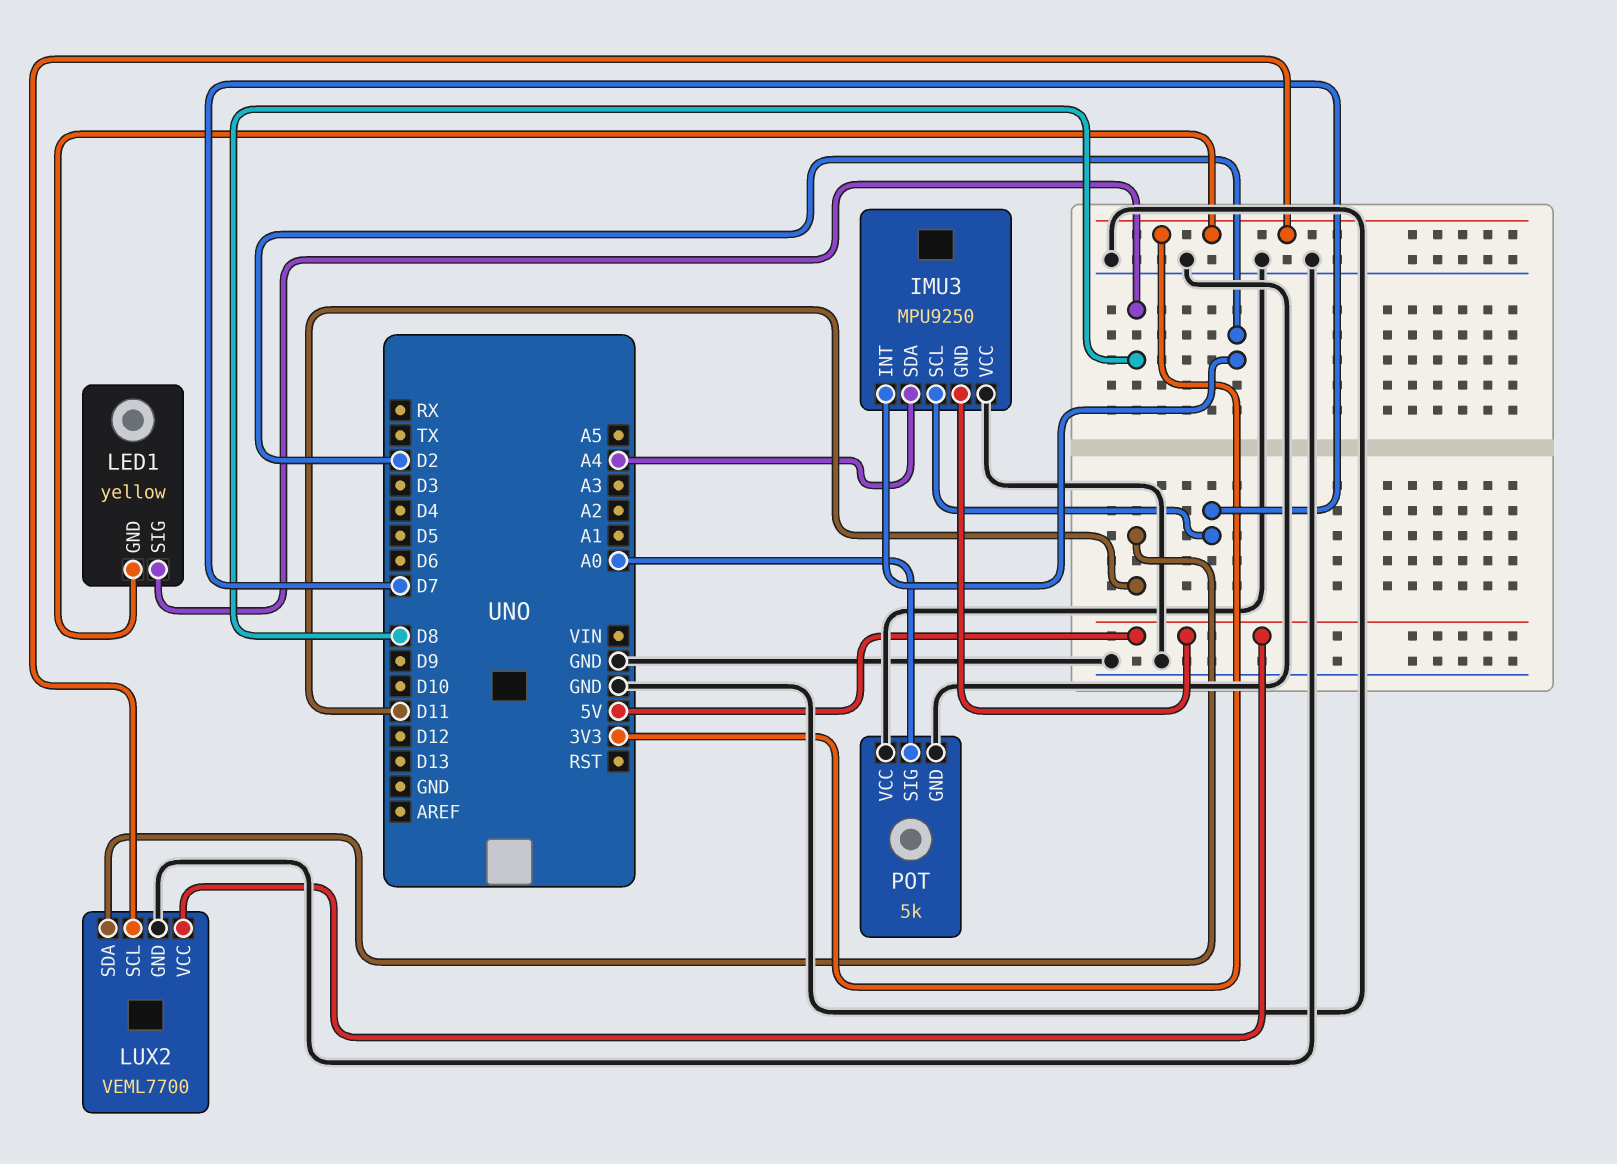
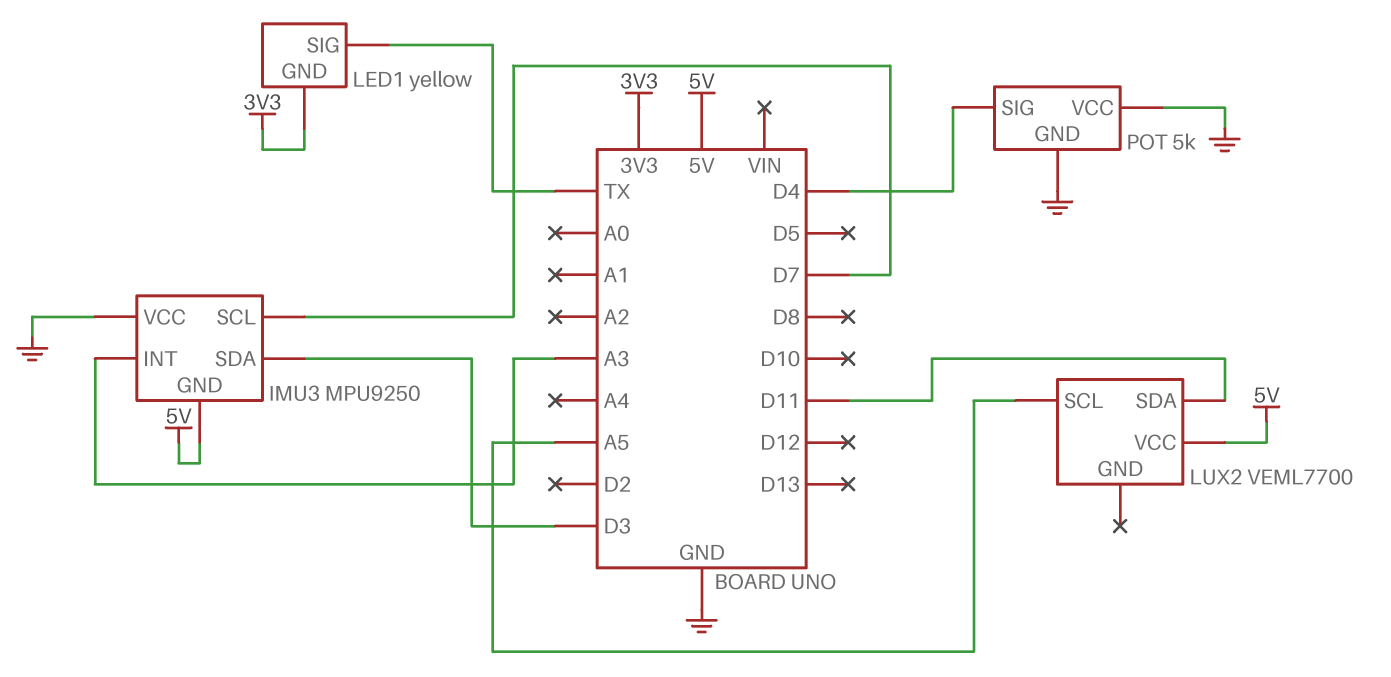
IMU3 pin INT: D2 -> A3
IMU3 pin SDA: A4 -> D3
LED1 pin SIG: D8 -> TX
LUX2 pin GND: GND -> none
LUX2 pin SCL: 3V3 -> A5
POT pin SIG: A0 -> D4

